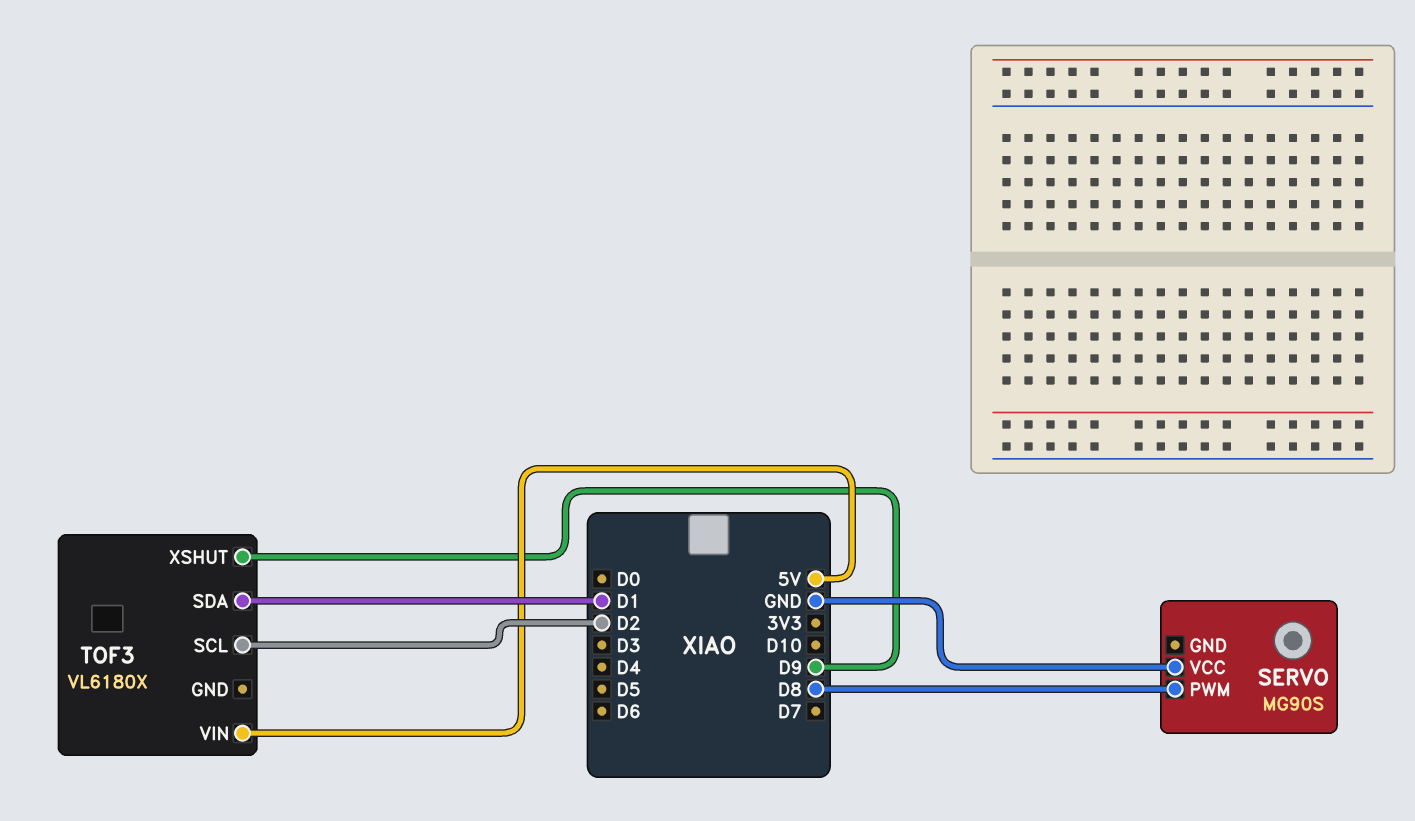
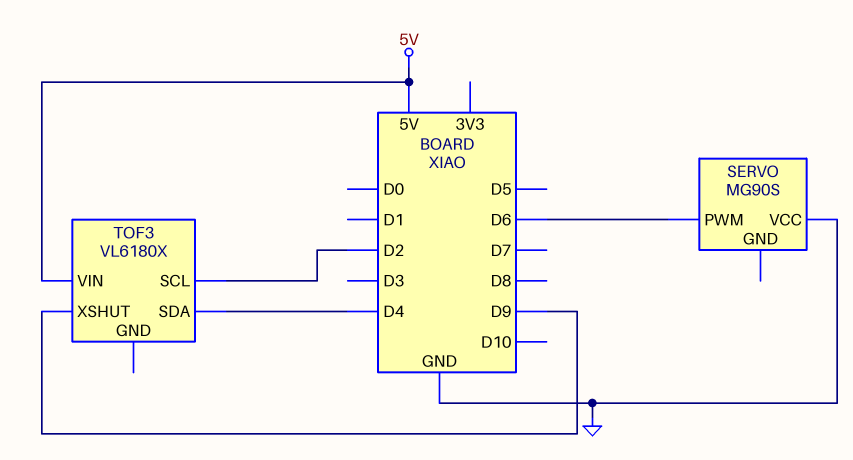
SERVO pin PWM: D8 -> D6
TOF3 pin SDA: D1 -> D4

